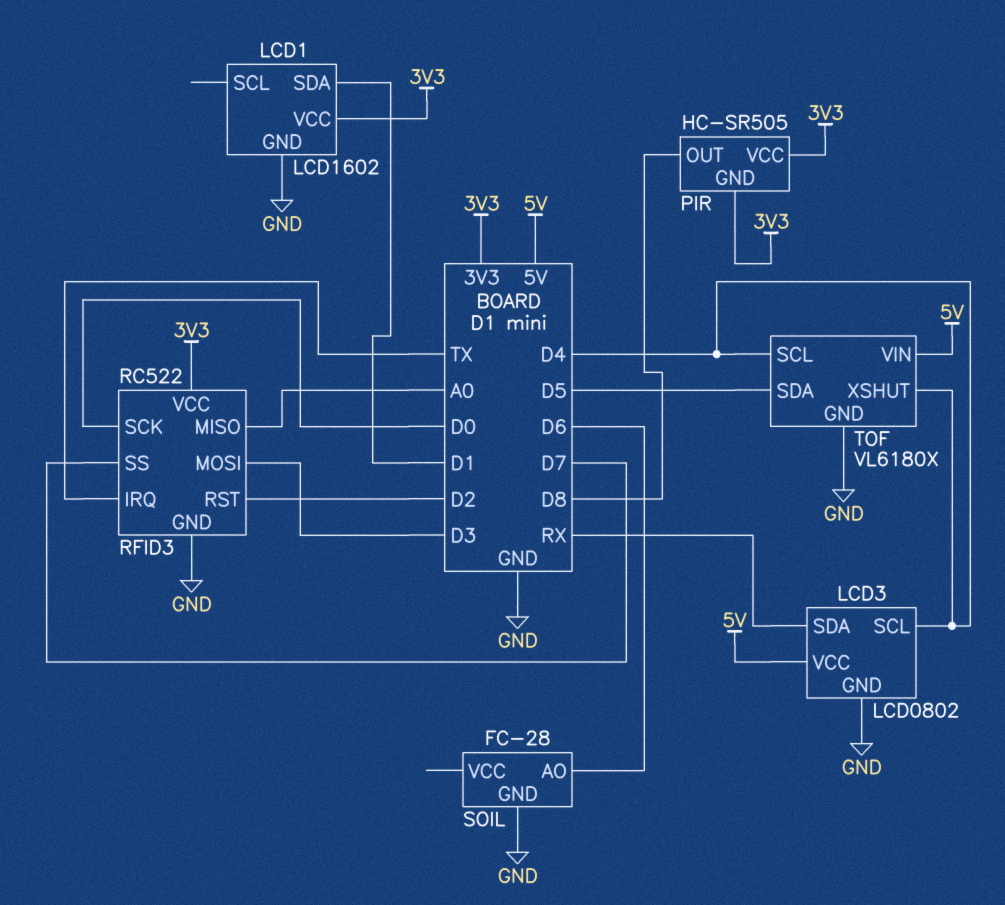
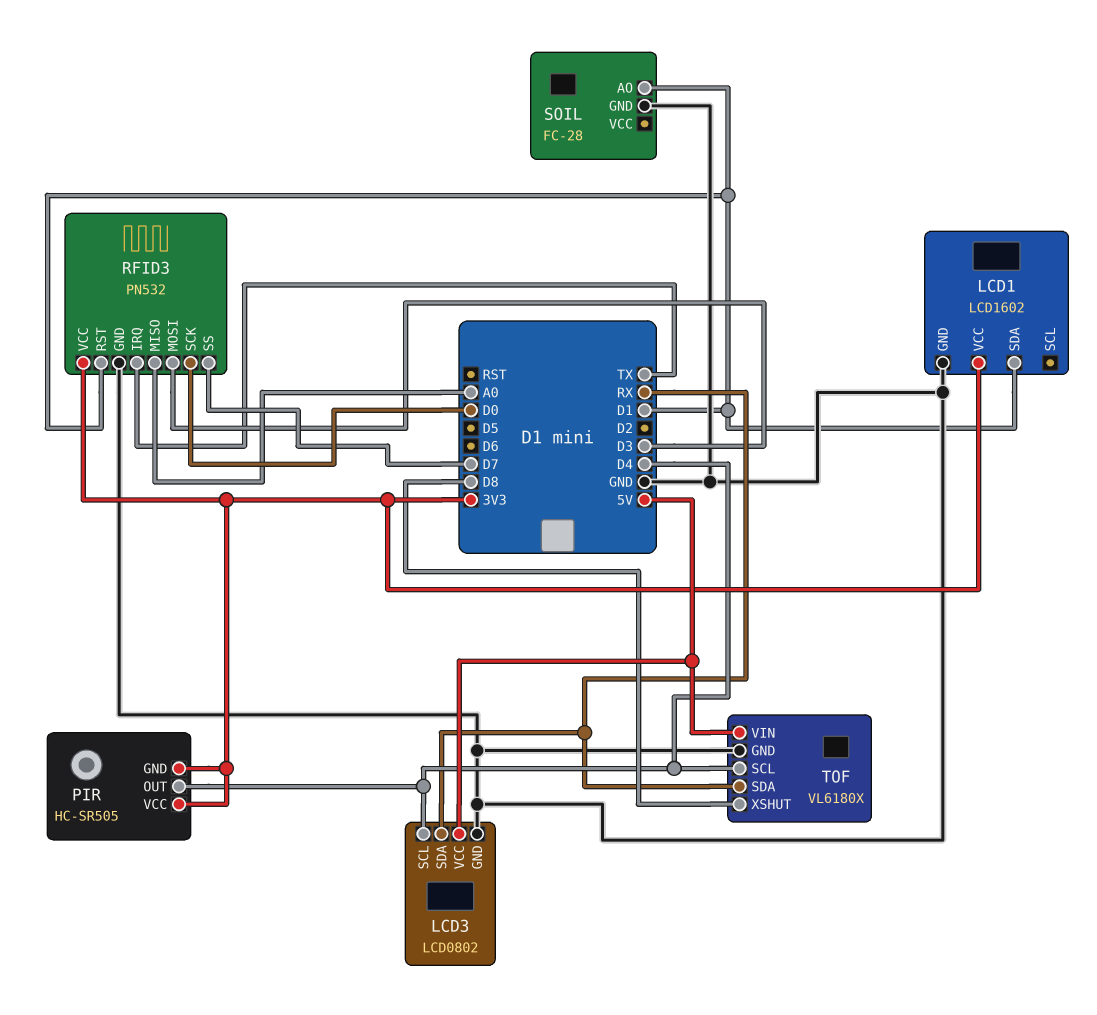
PIR pin OUT: D8 -> D4
RFID3: RC522 -> PN532
RFID3 pin RST: D2 -> D1
SOIL pin AO: D6 -> D1
TOF pin SDA: D5 -> RX
TOF pin XSHUT: D4 -> D8

